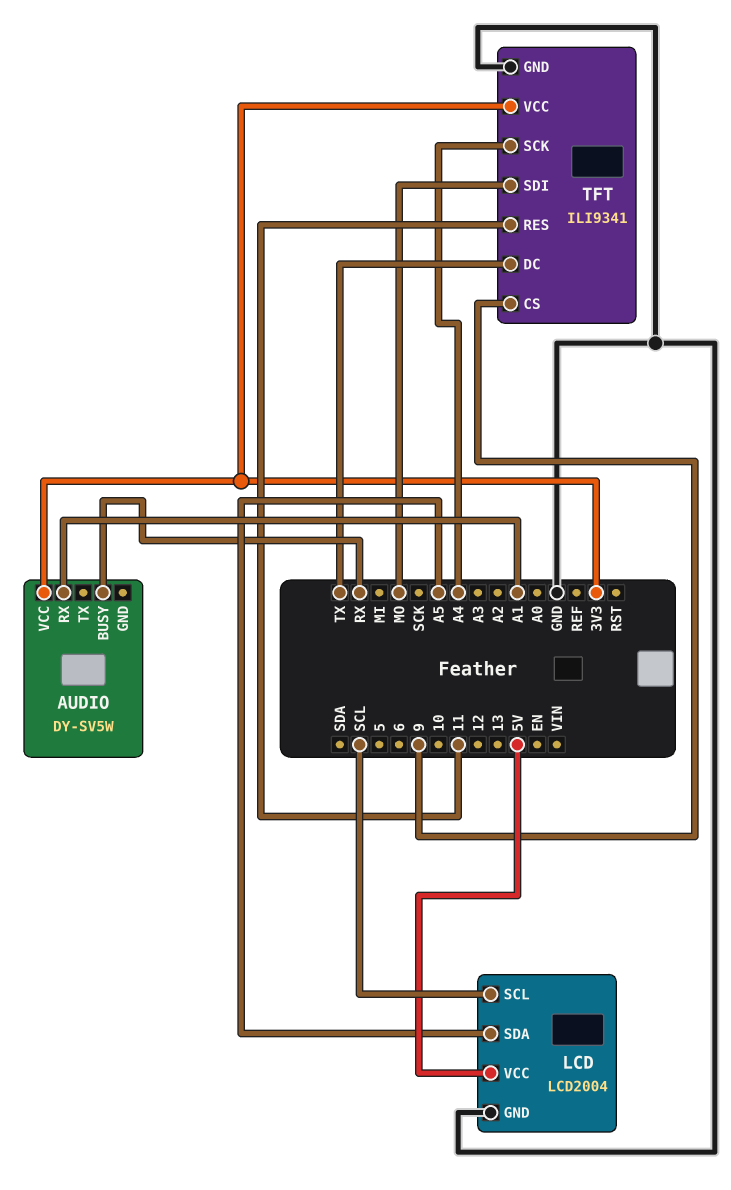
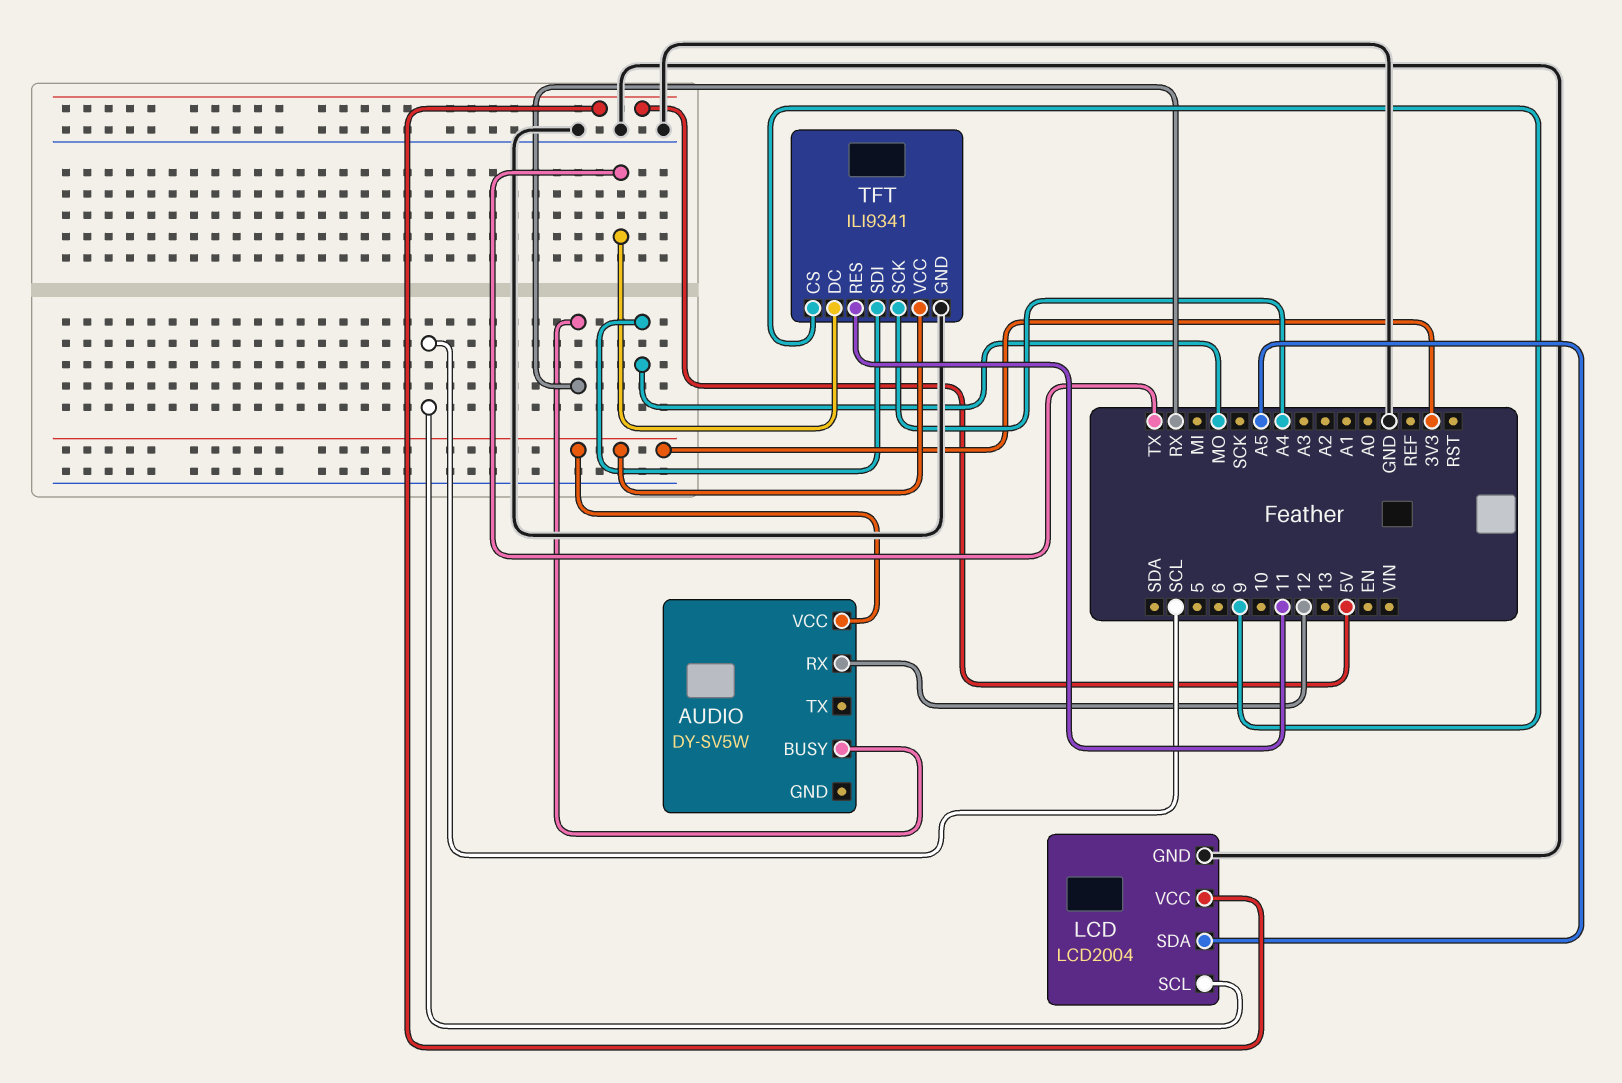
AUDIO pin RX: A1 -> 12

